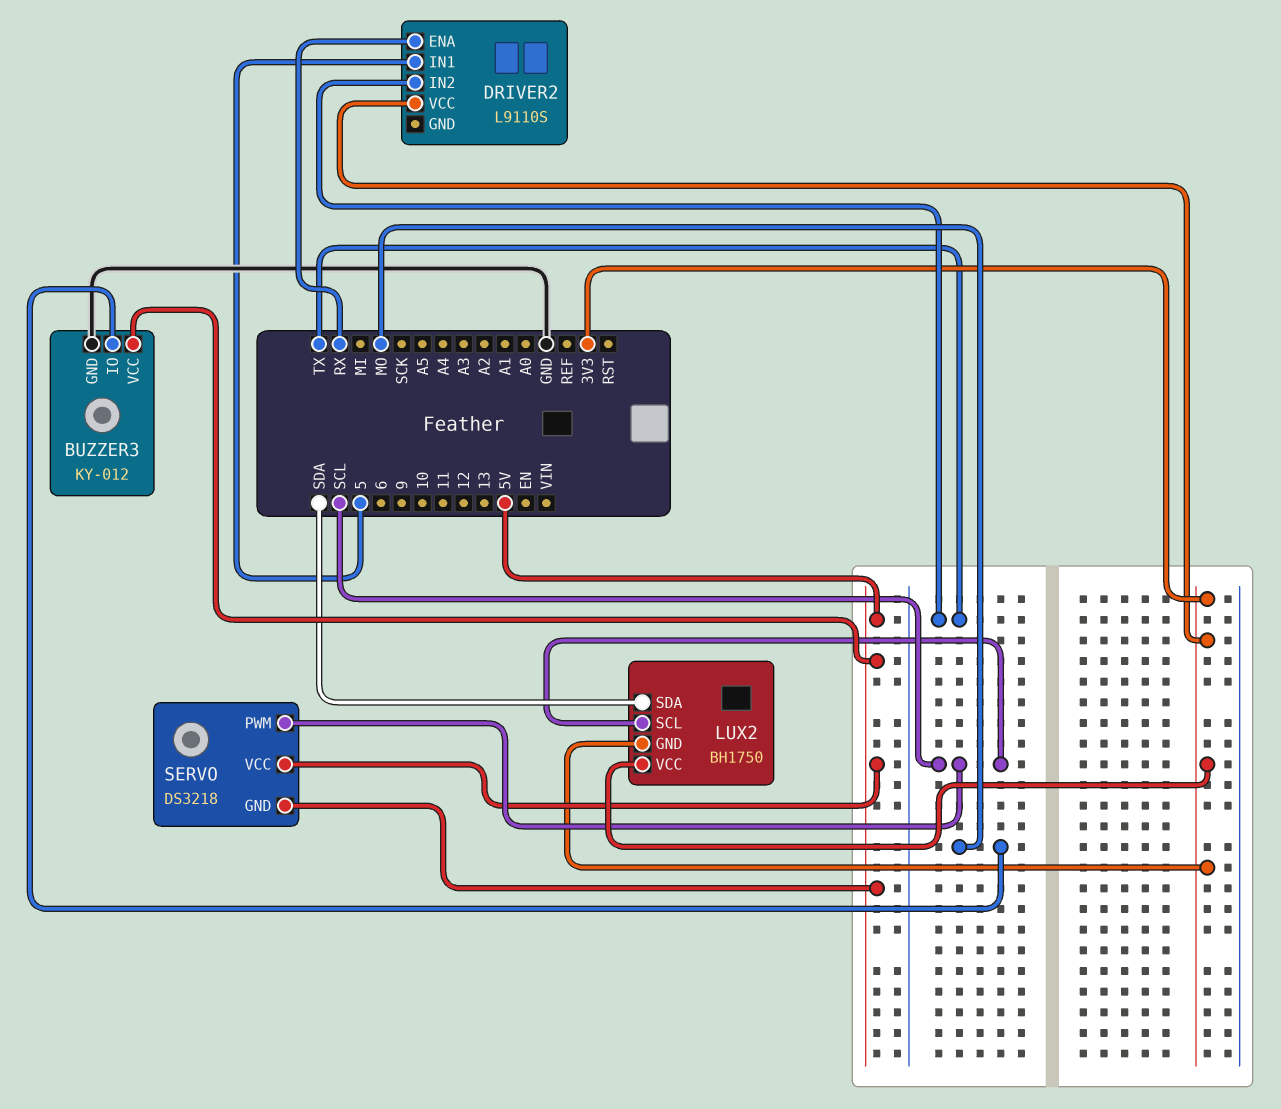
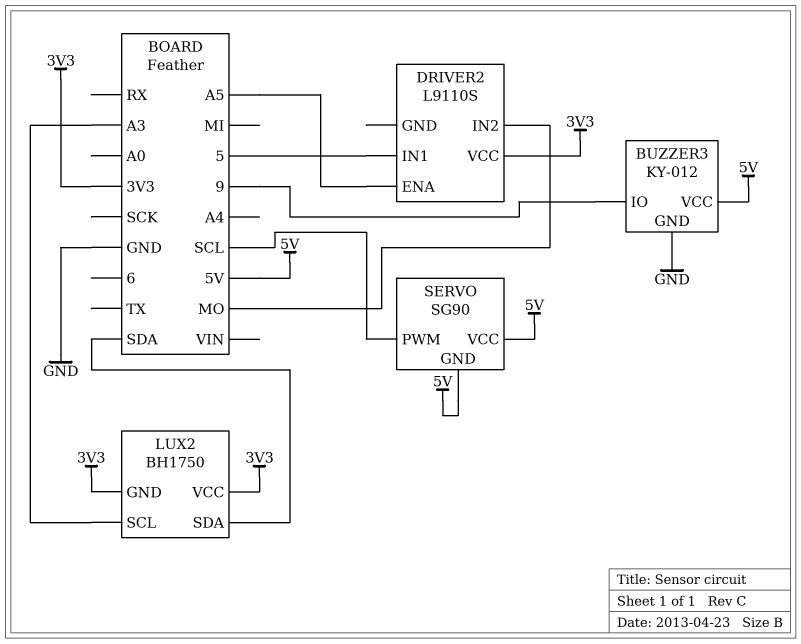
BUZZER3 pin IO: MO -> 9
DRIVER2 pin ENA: RX -> A5
DRIVER2 pin IN2: TX -> MO
LUX2 pin SCL: SCL -> A3
SERVO: DS3218 -> SG90

